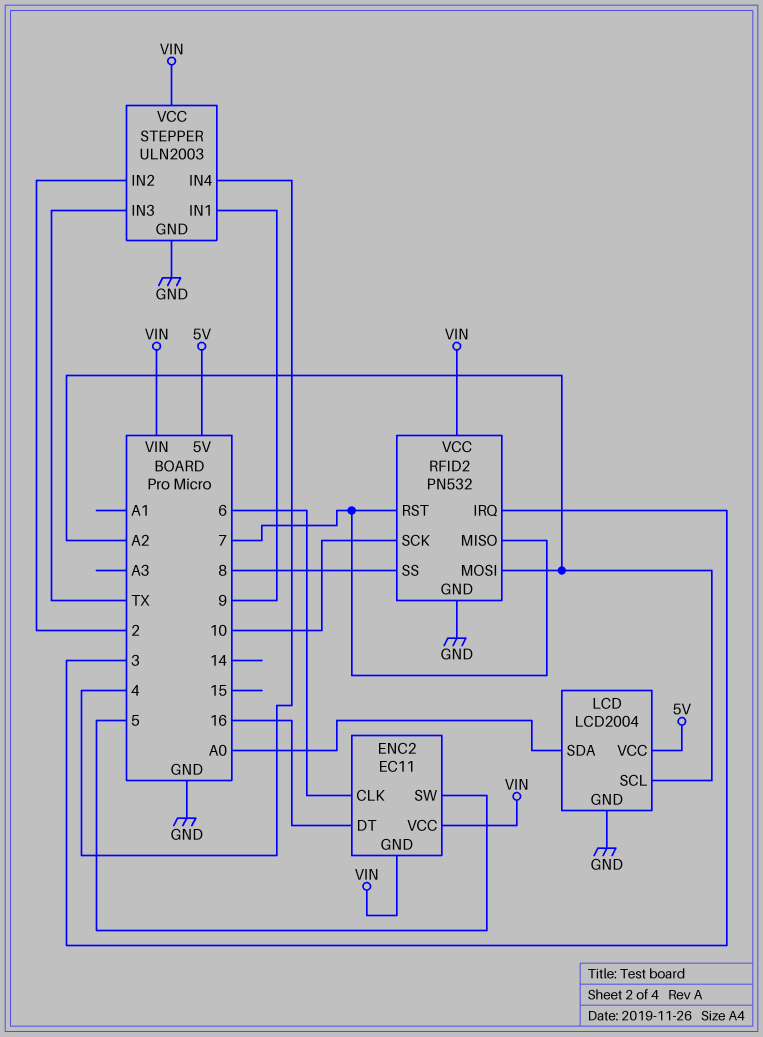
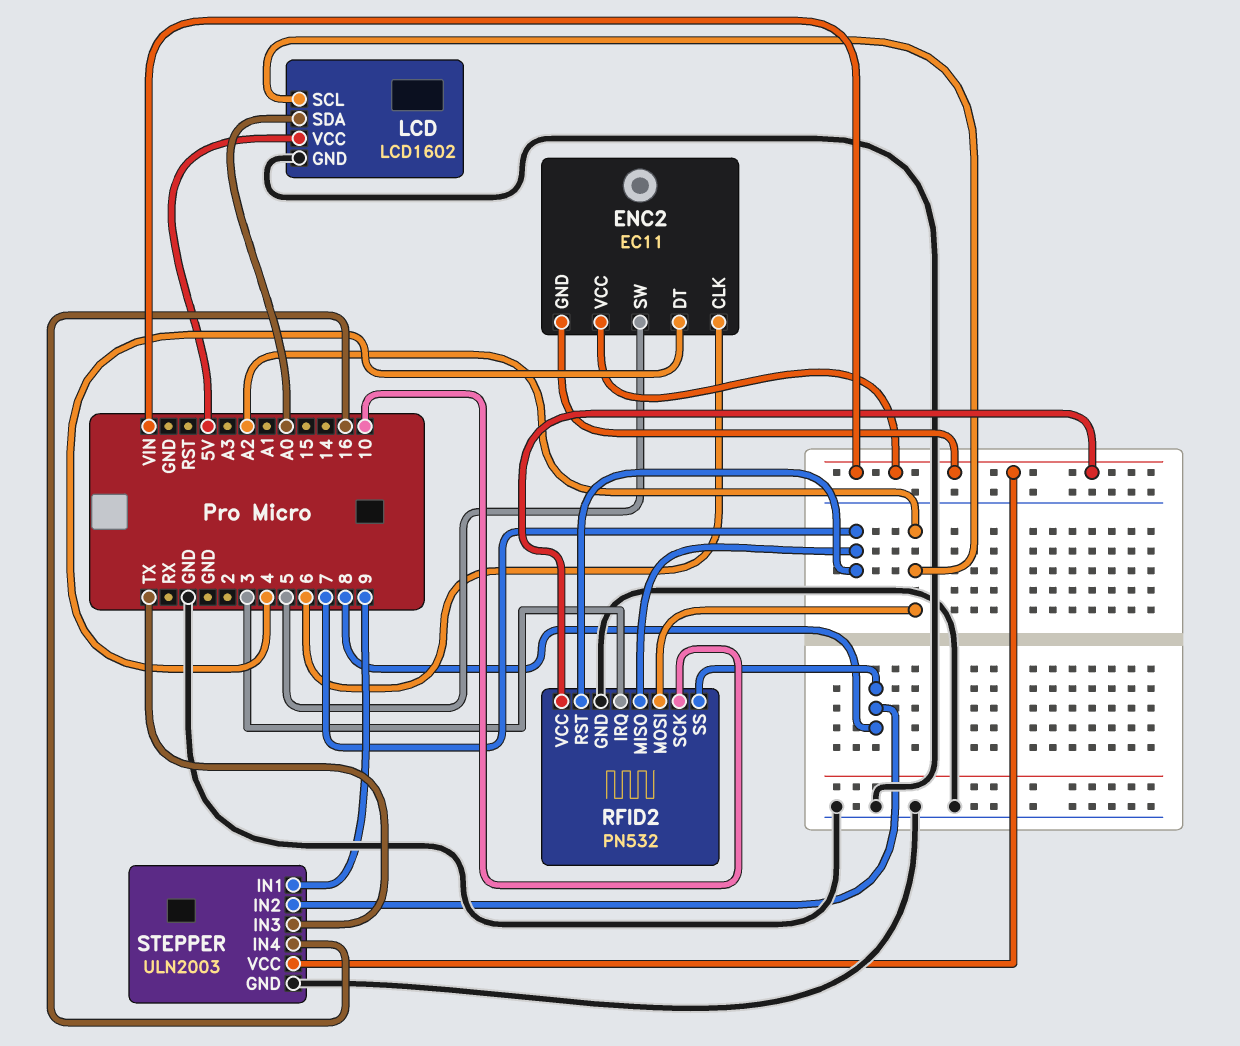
ENC2 pin DT: 16 -> 4
LCD: LCD2004 -> LCD1602
STEPPER pin IN2: 2 -> 8
STEPPER pin IN4: 4 -> 16

